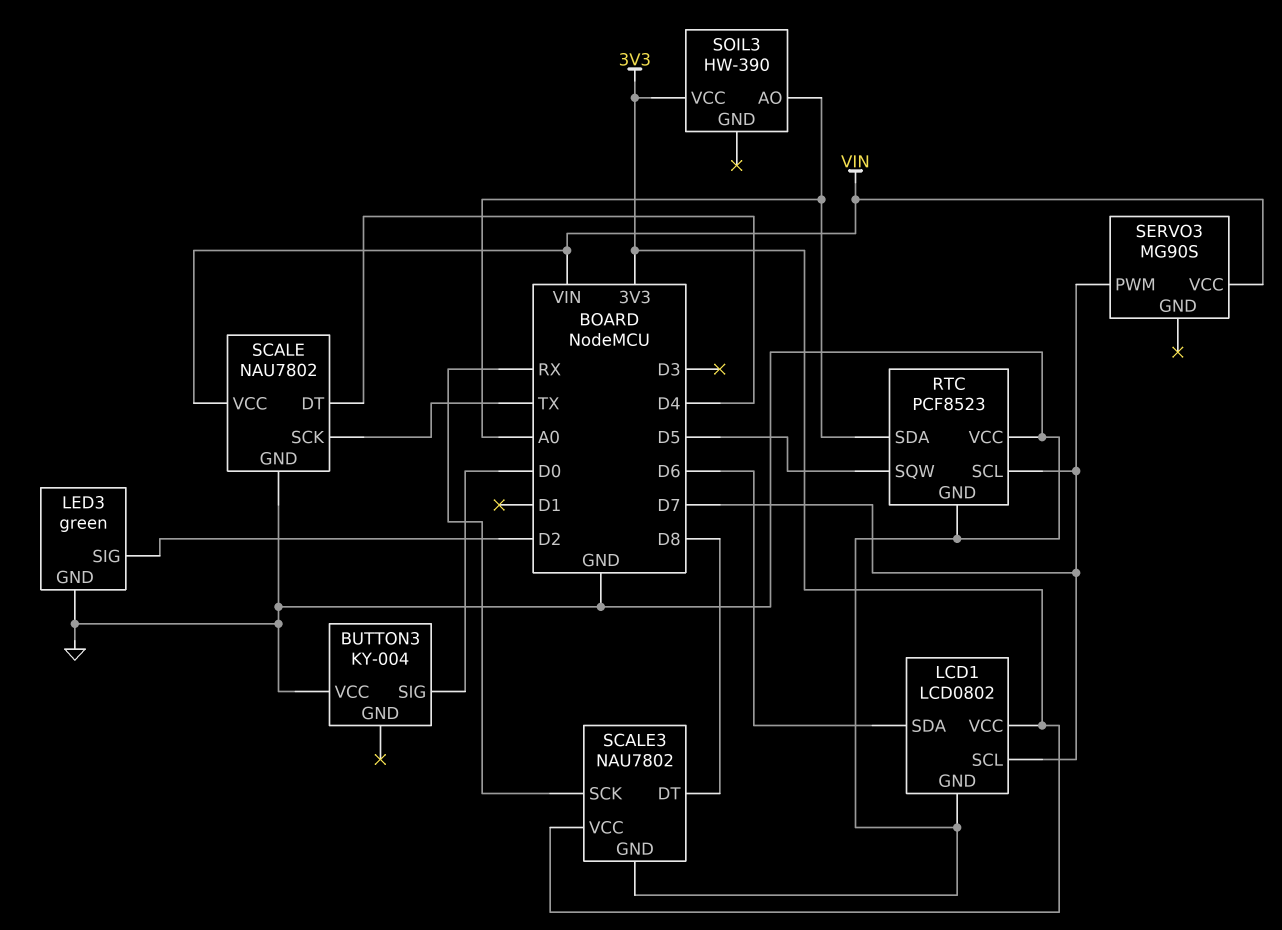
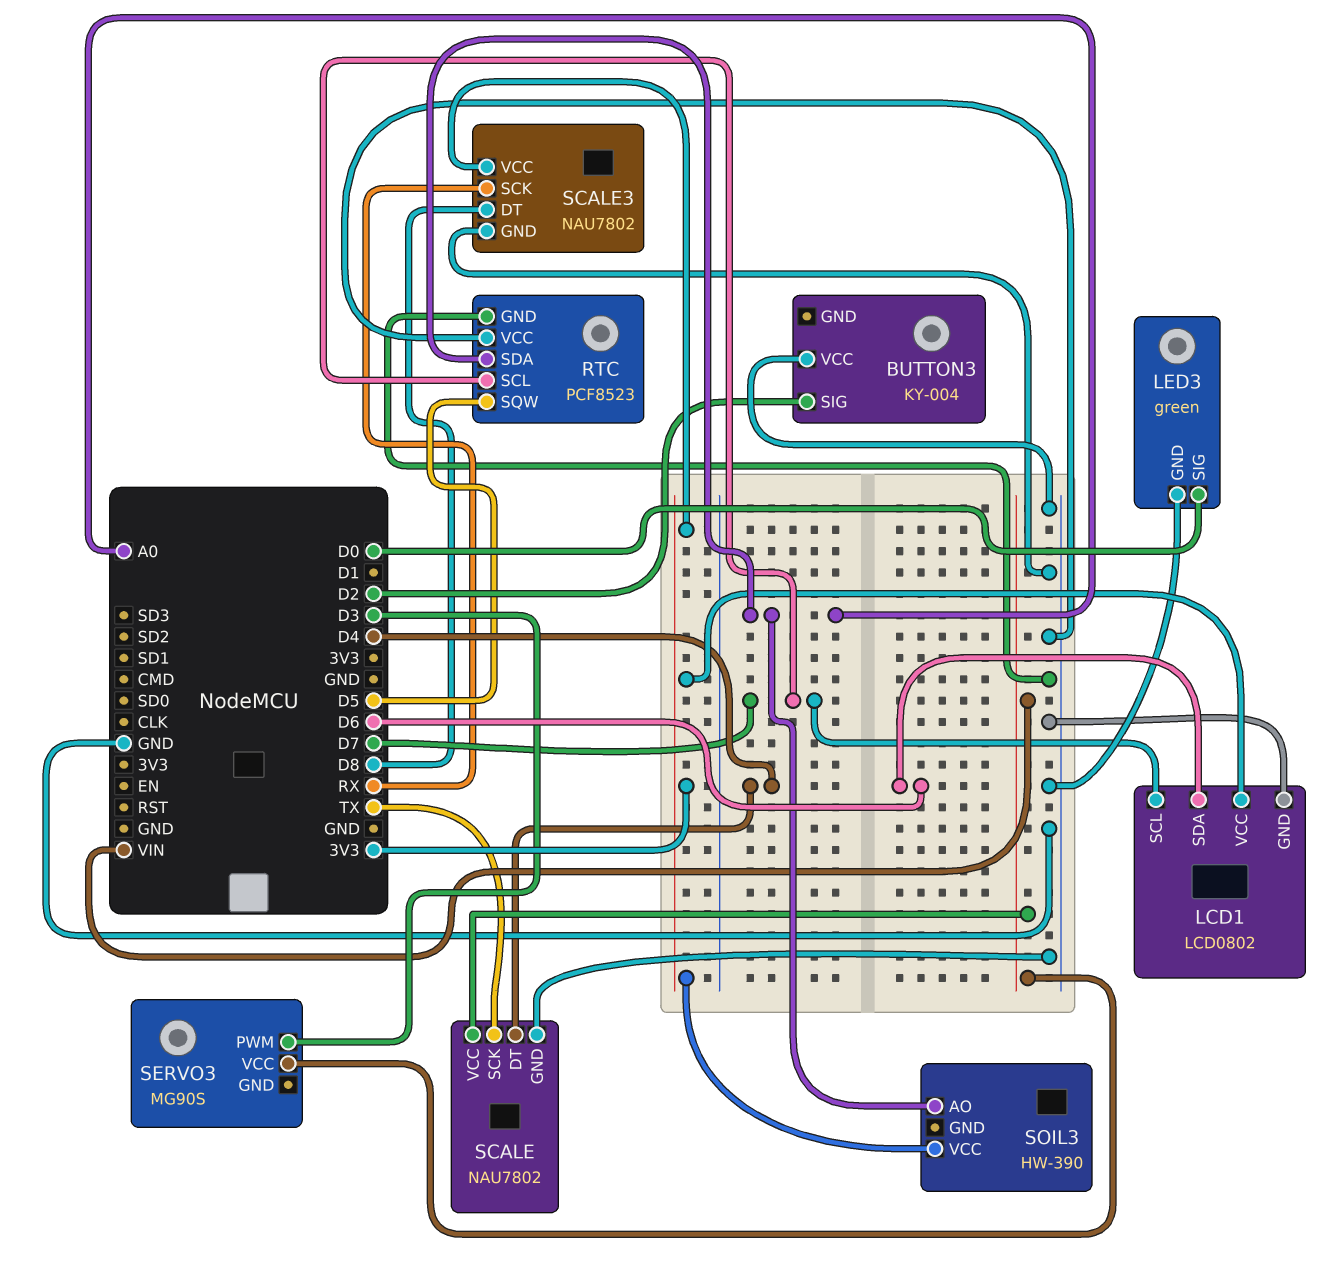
BUTTON3 pin SIG: D0 -> D2
LED3 pin SIG: D2 -> D0
SERVO3 pin PWM: D7 -> D3

